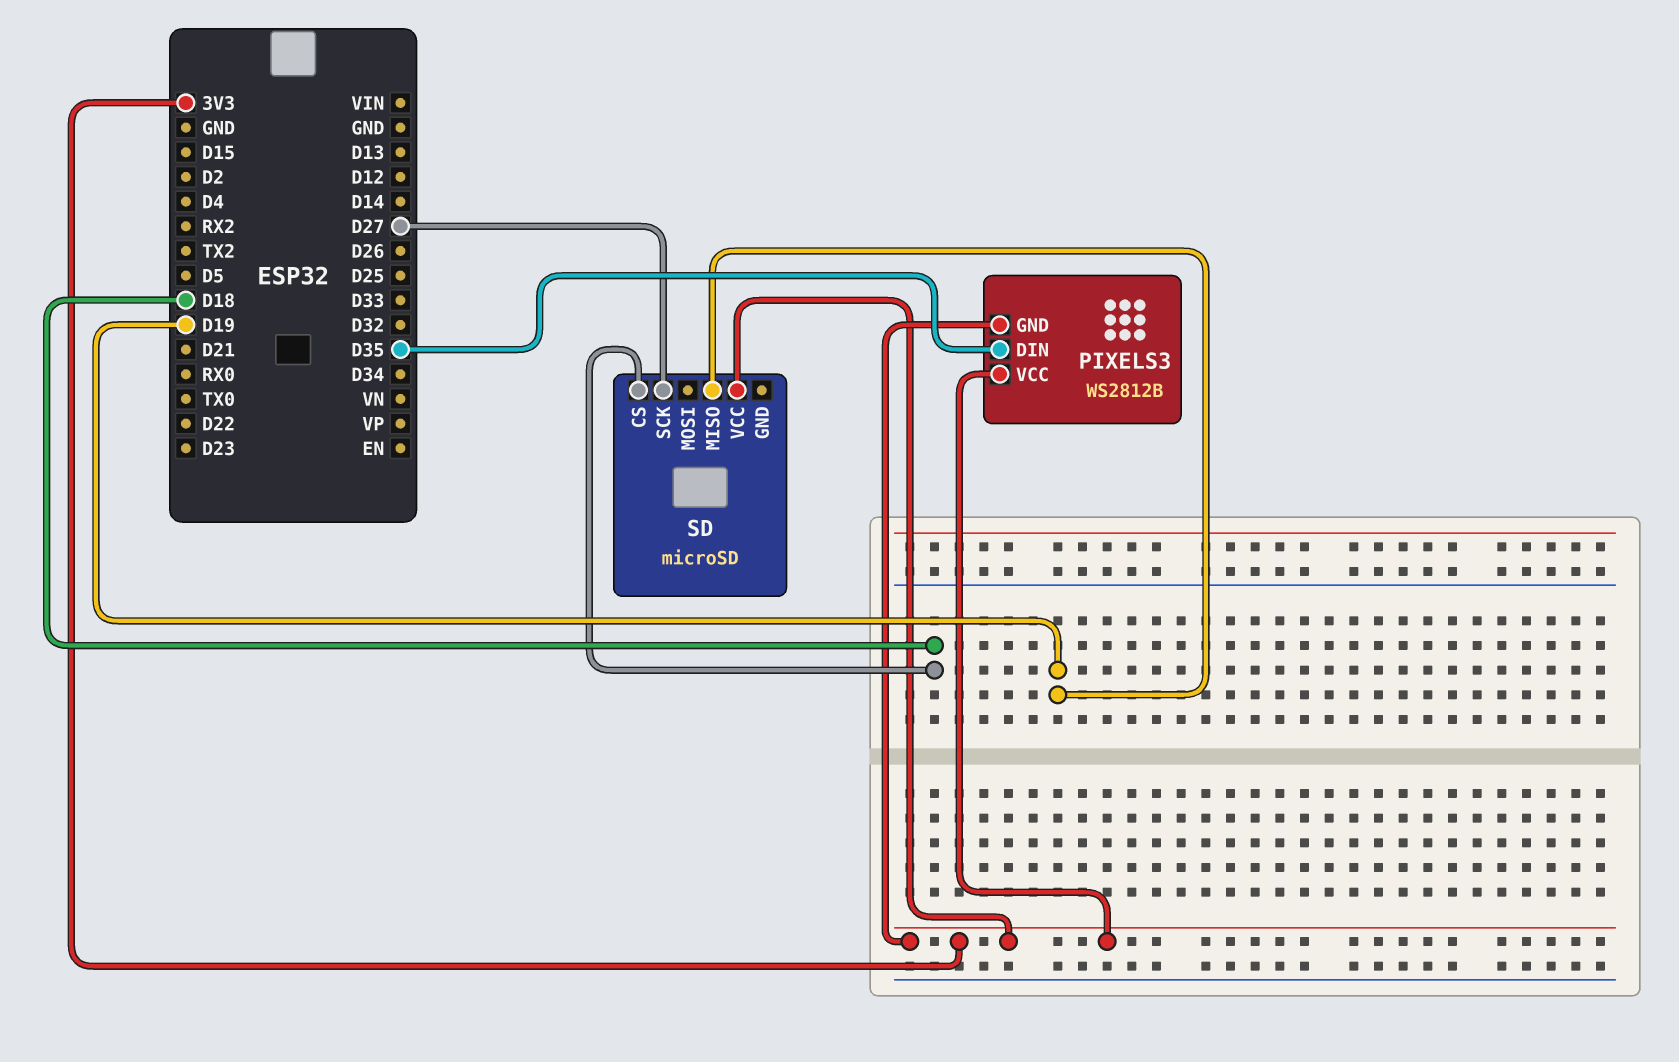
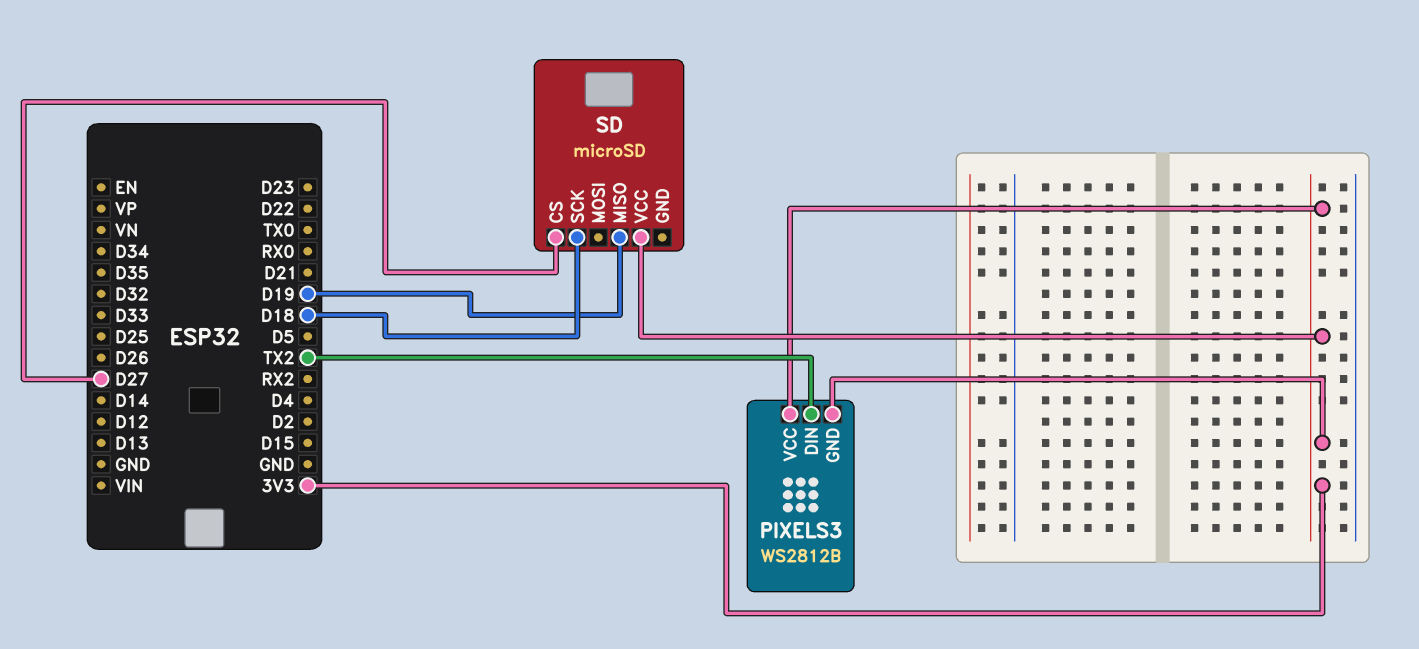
PIXELS3 pin DIN: D35 -> TX2
SD pin CS: D18 -> D27
SD pin SCK: D27 -> D18

